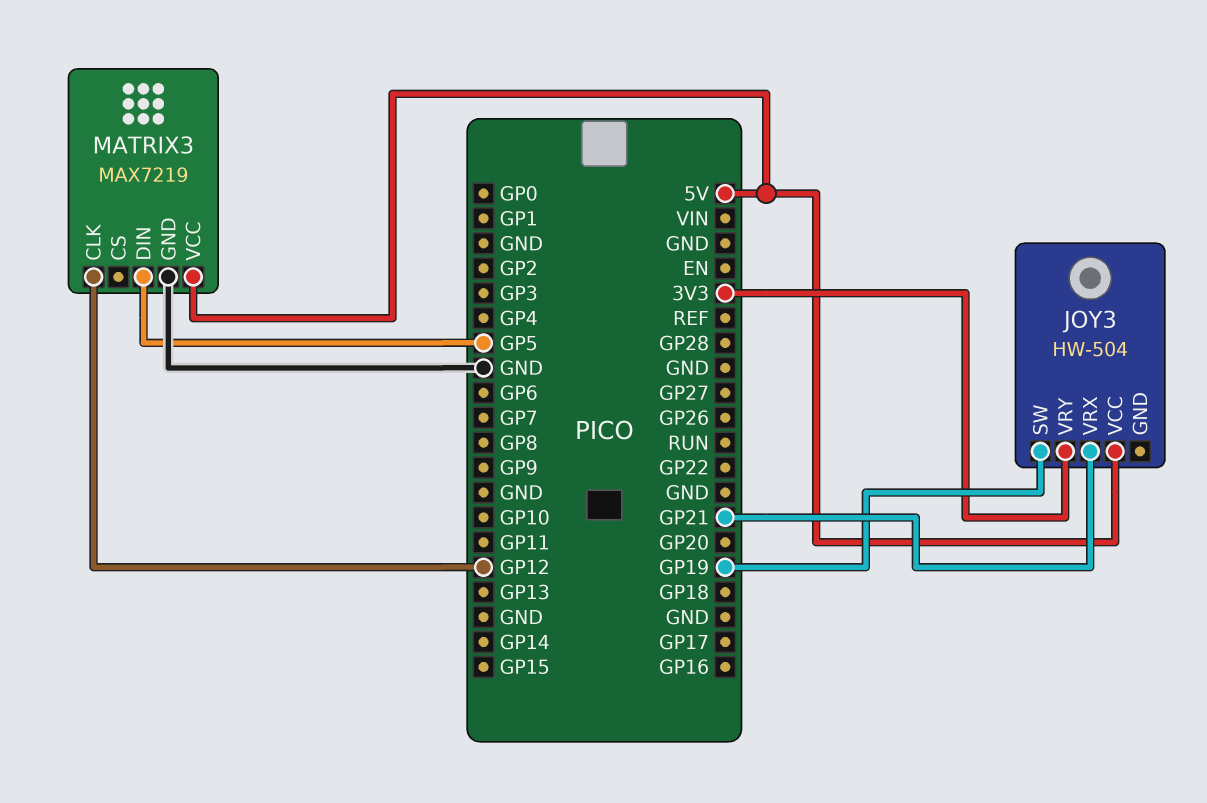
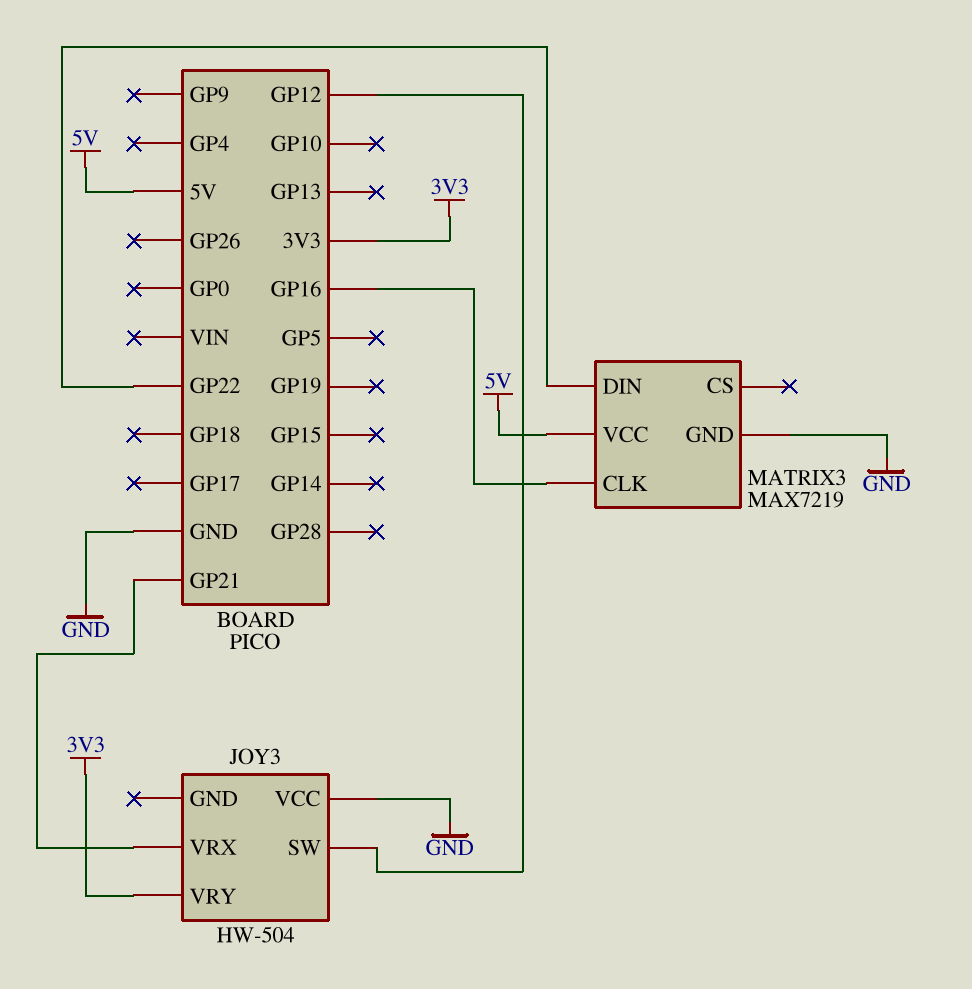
JOY3 pin SW: GP19 -> GP12
JOY3 pin VCC: 5V -> GND
MATRIX3 pin CLK: GP12 -> GP16
MATRIX3 pin DIN: GP5 -> GP22

